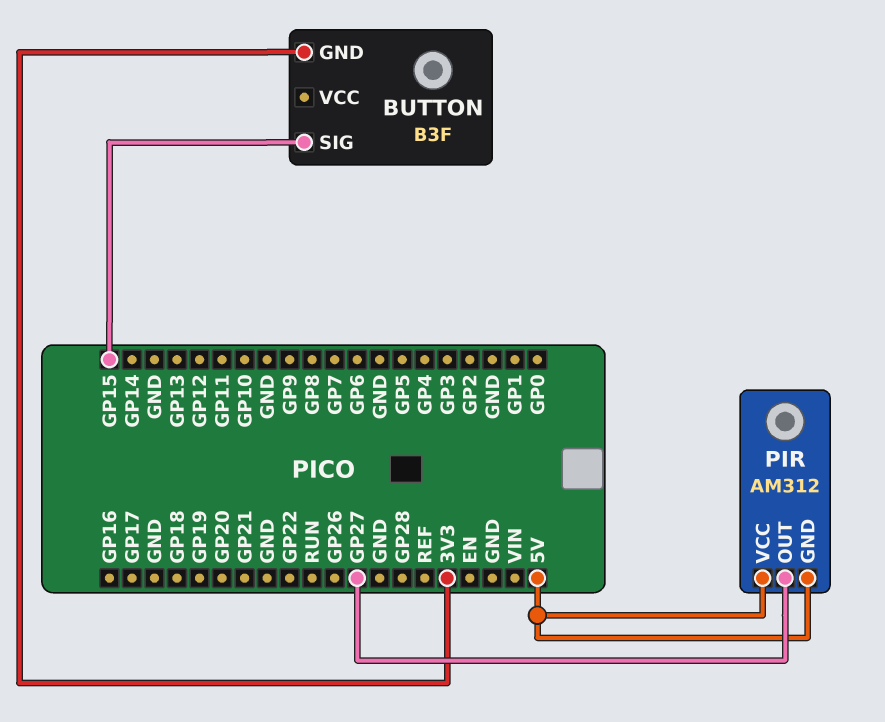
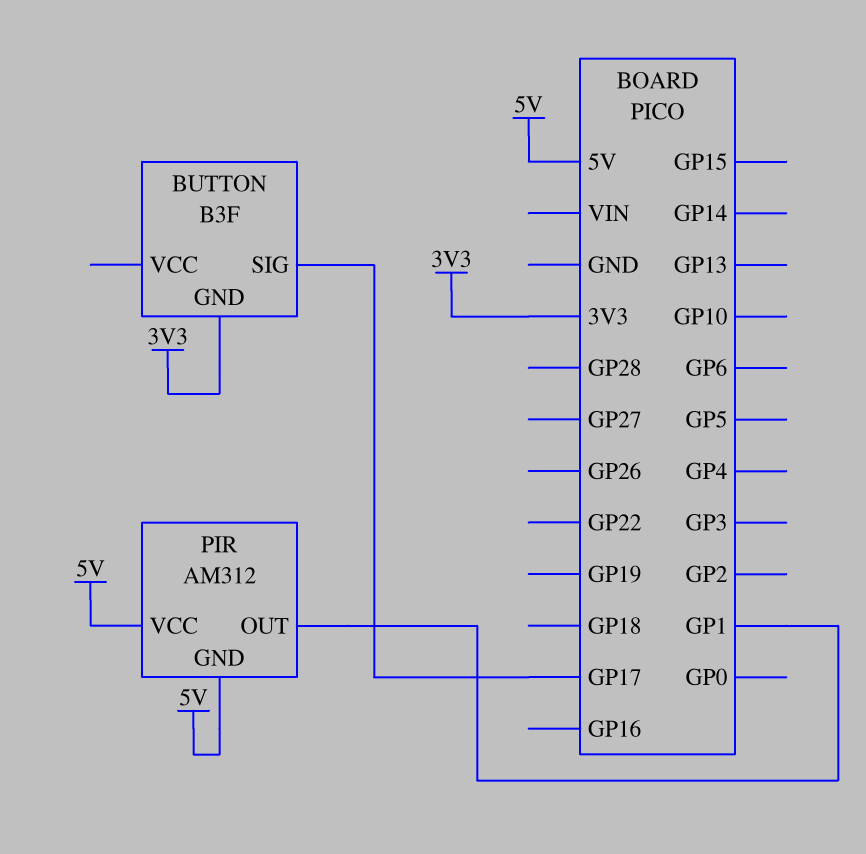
BUTTON pin SIG: GP15 -> GP17
PIR pin OUT: GP27 -> GP1

